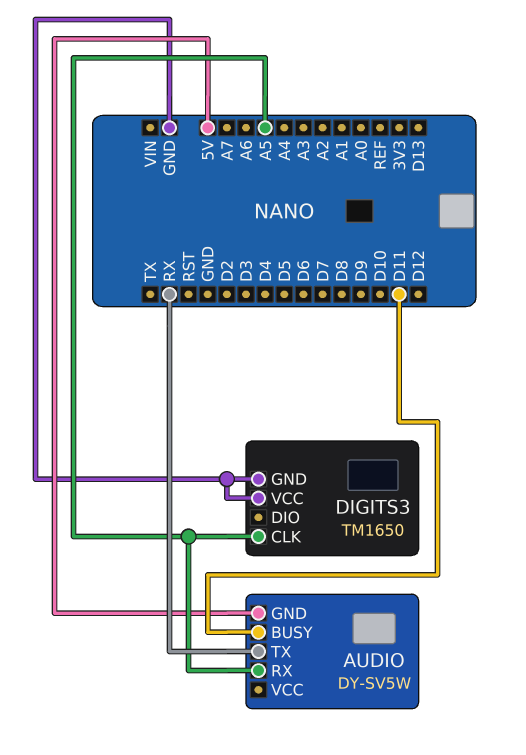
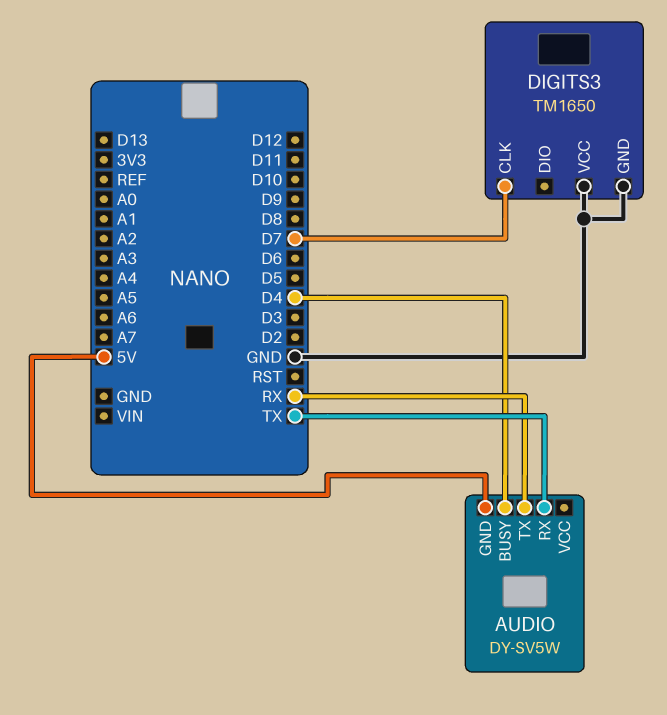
AUDIO pin BUSY: D11 -> D4
AUDIO pin RX: A5 -> TX
DIGITS3 pin CLK: A5 -> D7

